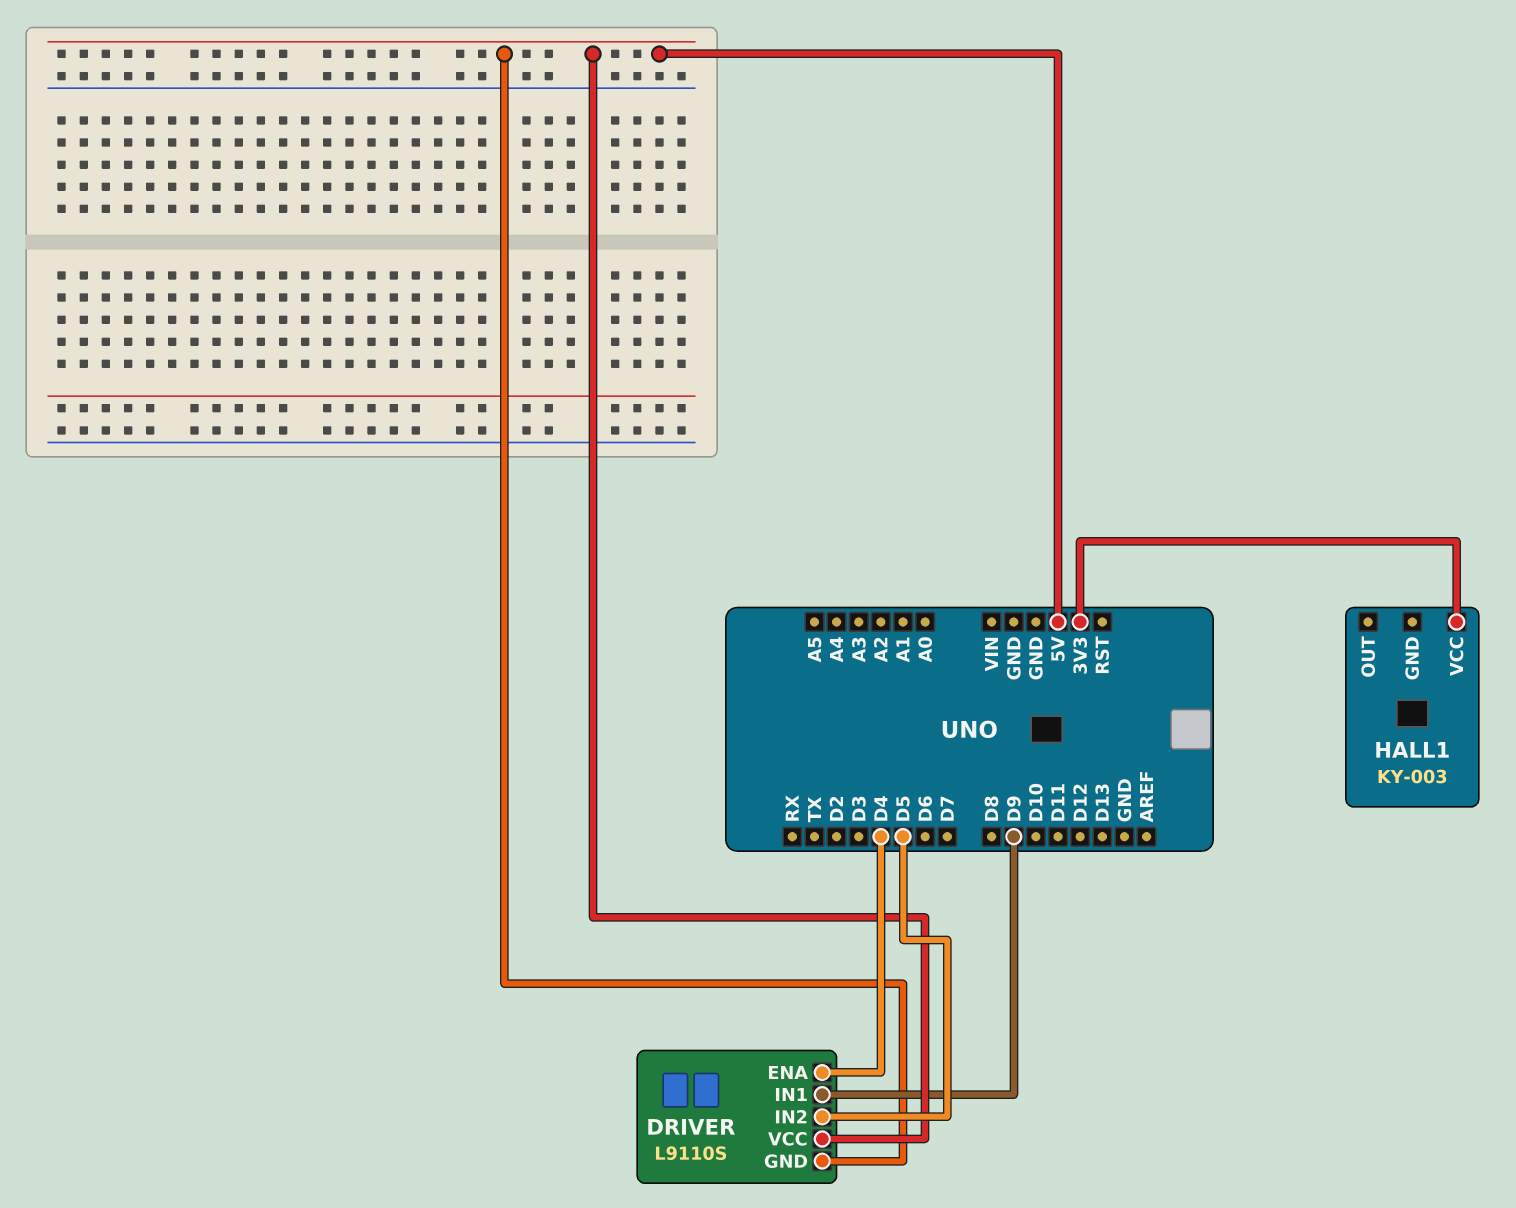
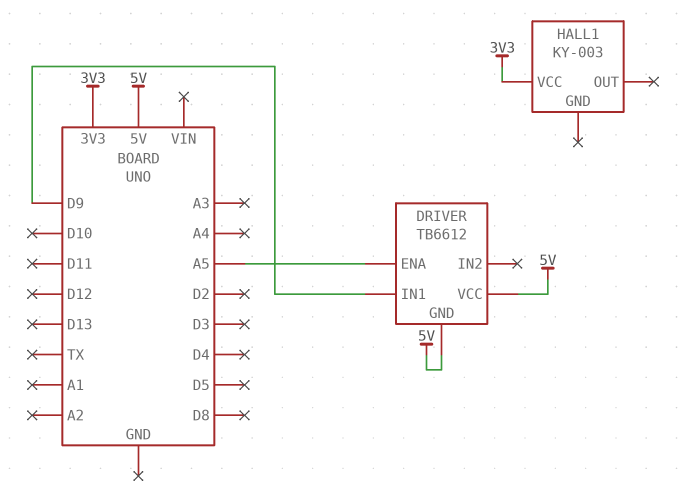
DRIVER: L9110S -> TB6612
DRIVER pin ENA: D4 -> A5
DRIVER pin IN2: D5 -> none

